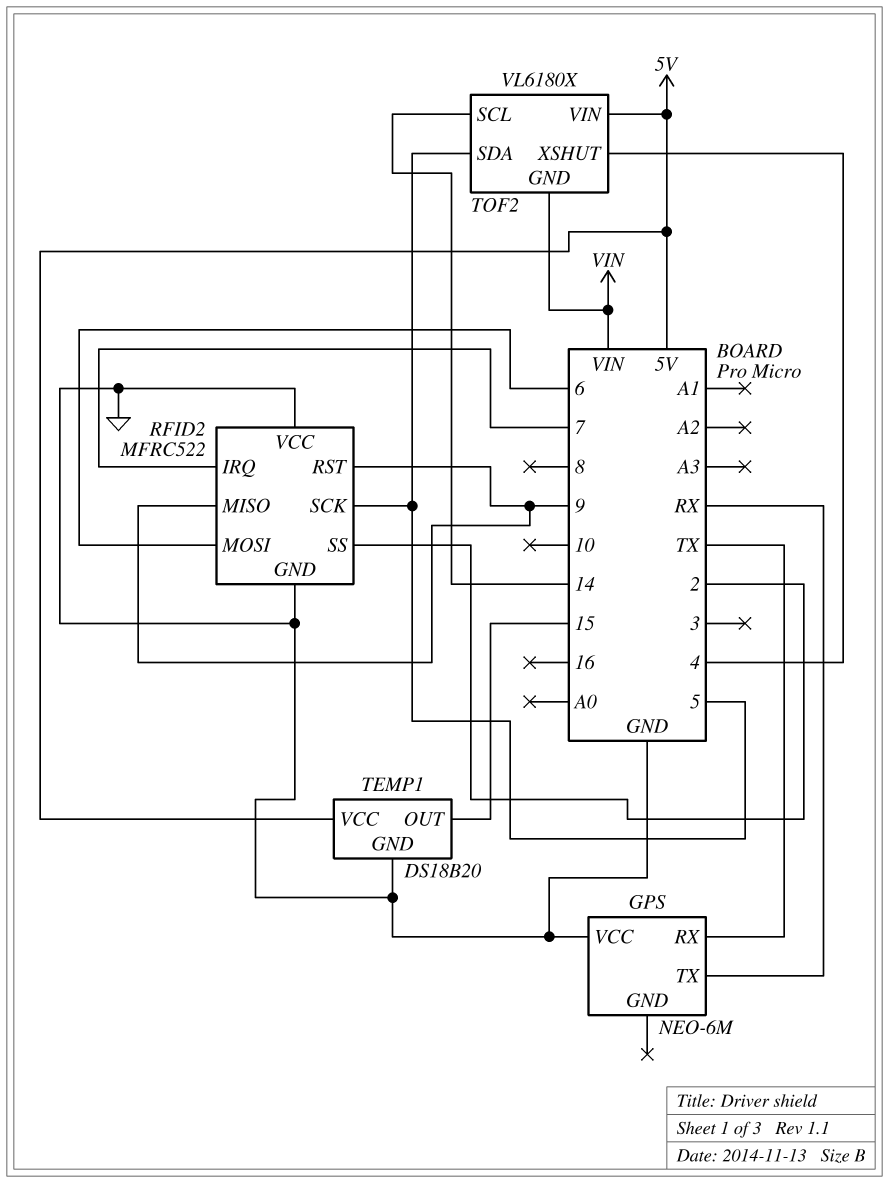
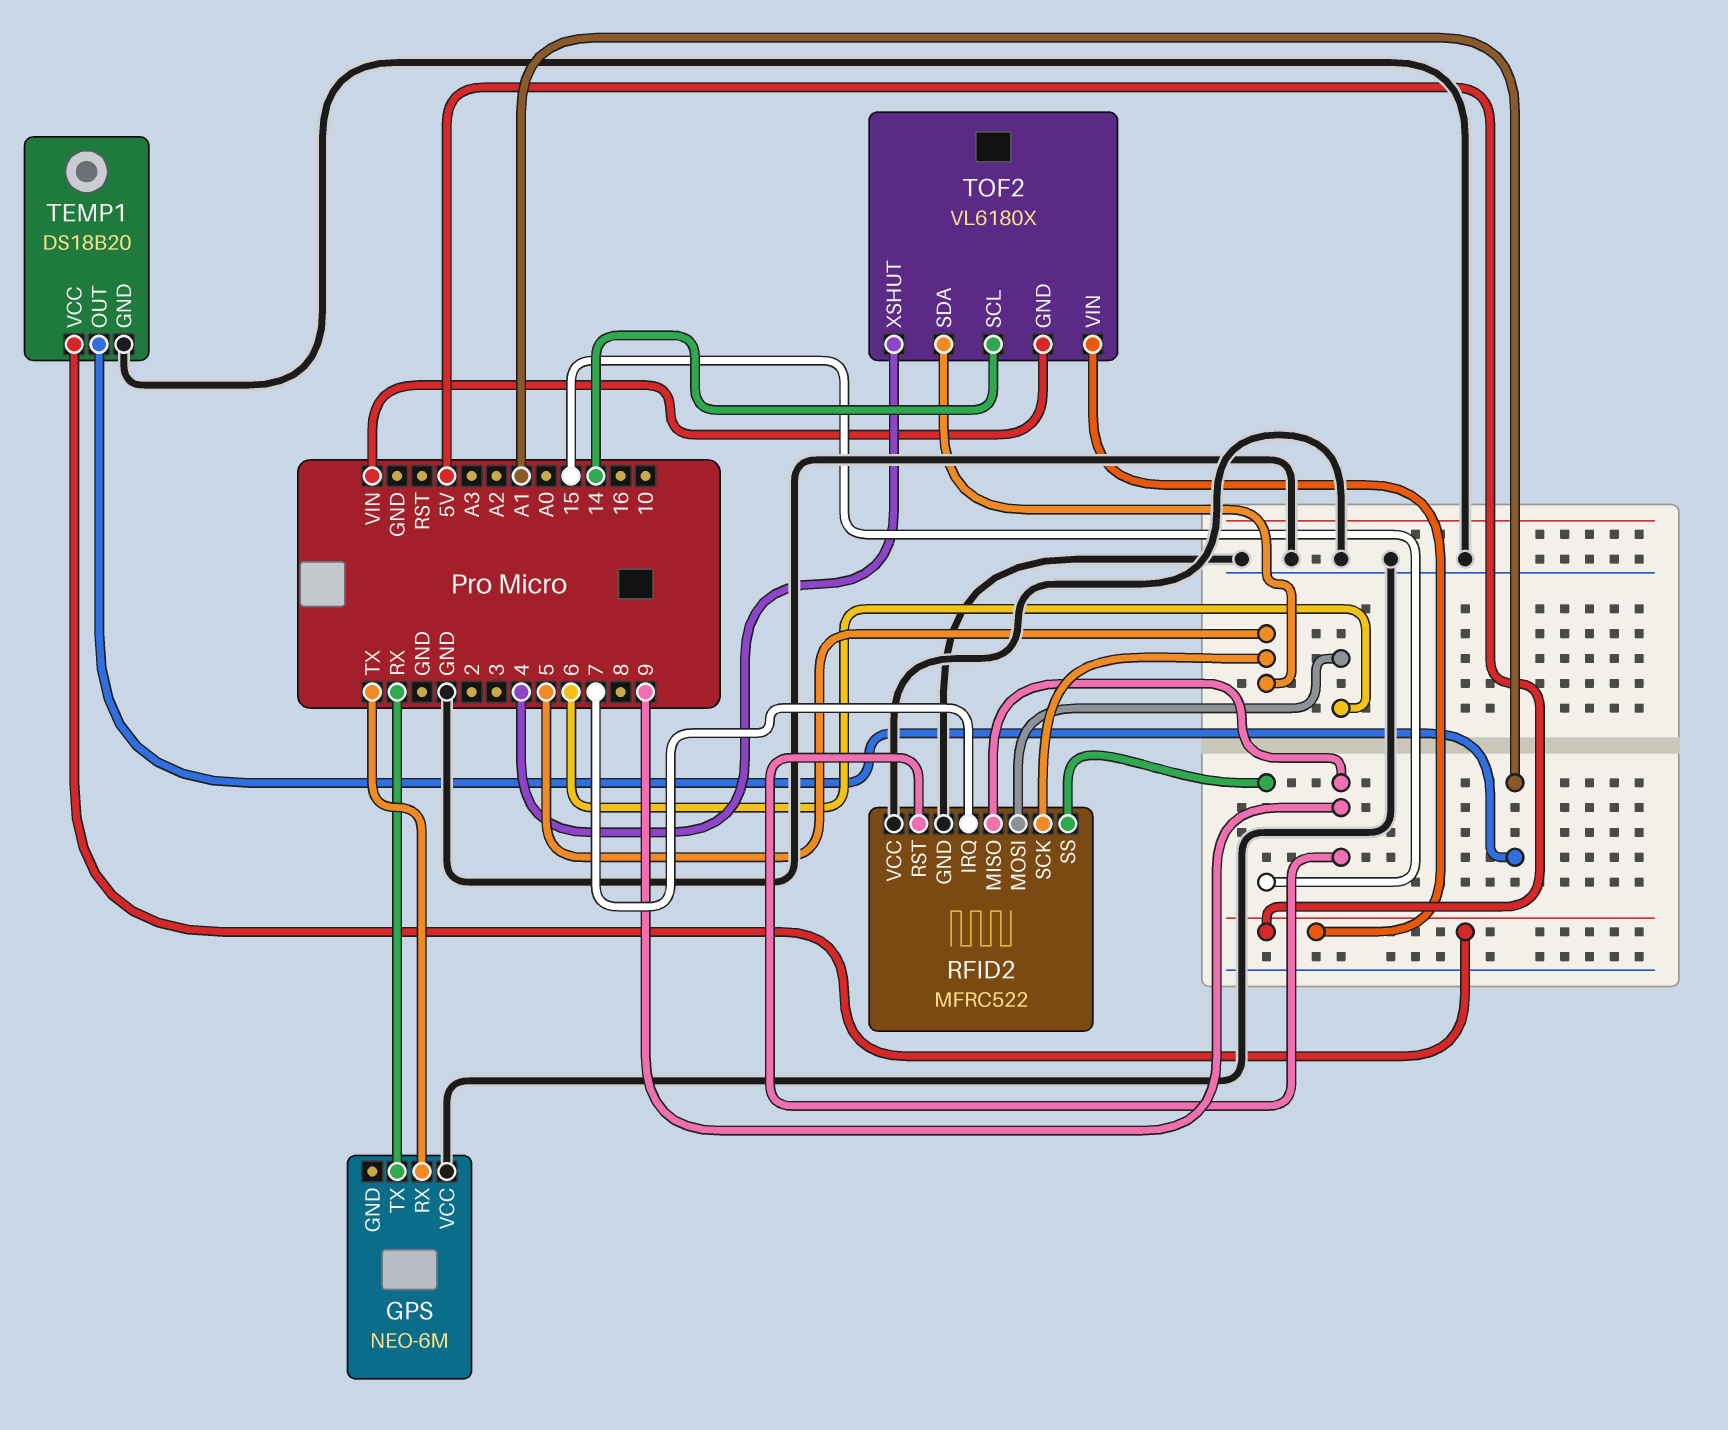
RFID2 pin SS: 2 -> 15
TEMP1 pin OUT: 15 -> A1

